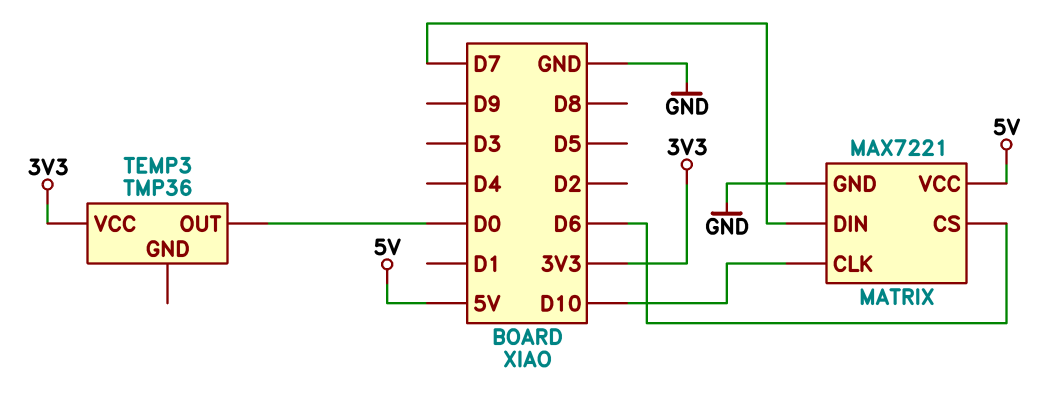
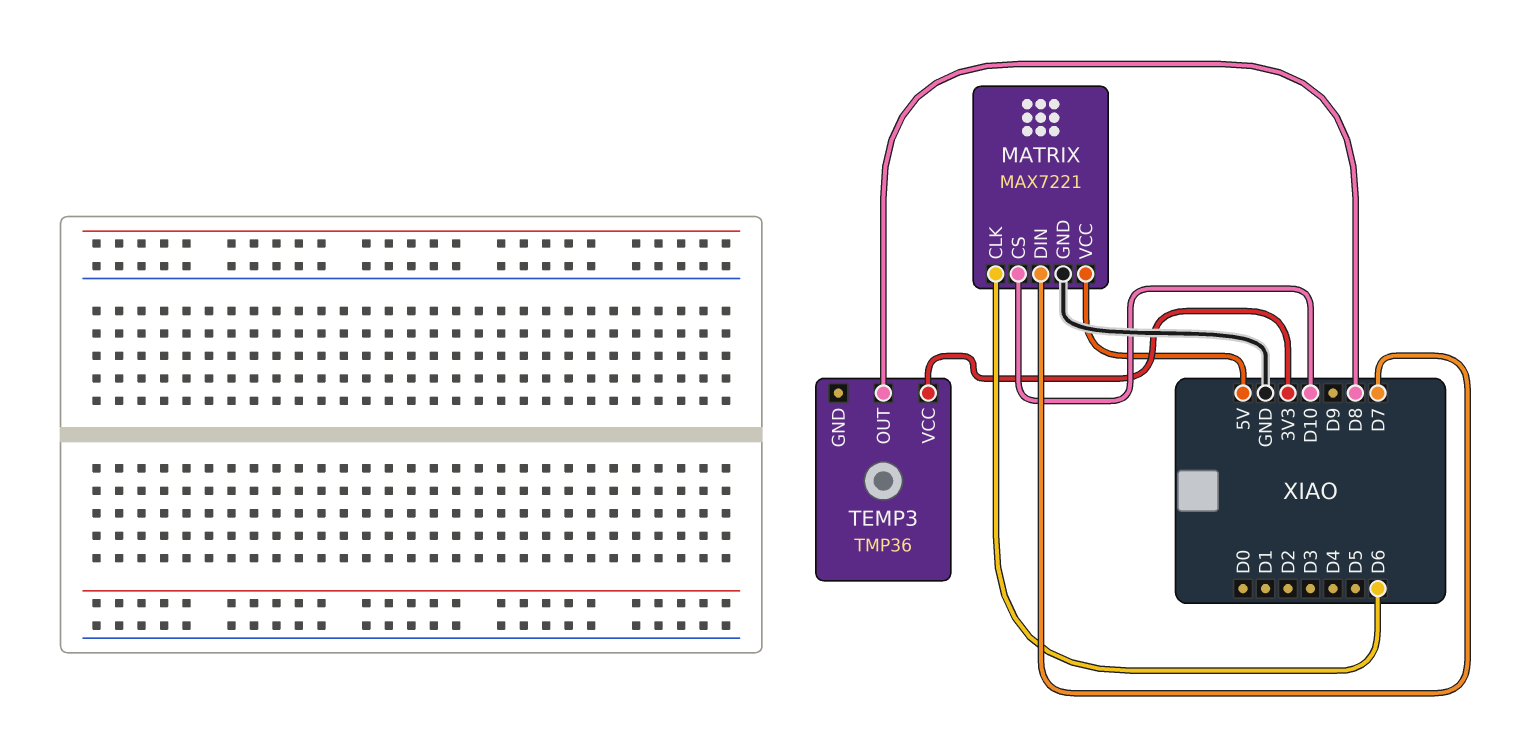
MATRIX pin CLK: D10 -> D6
MATRIX pin CS: D6 -> D10
TEMP3 pin OUT: D0 -> D8

